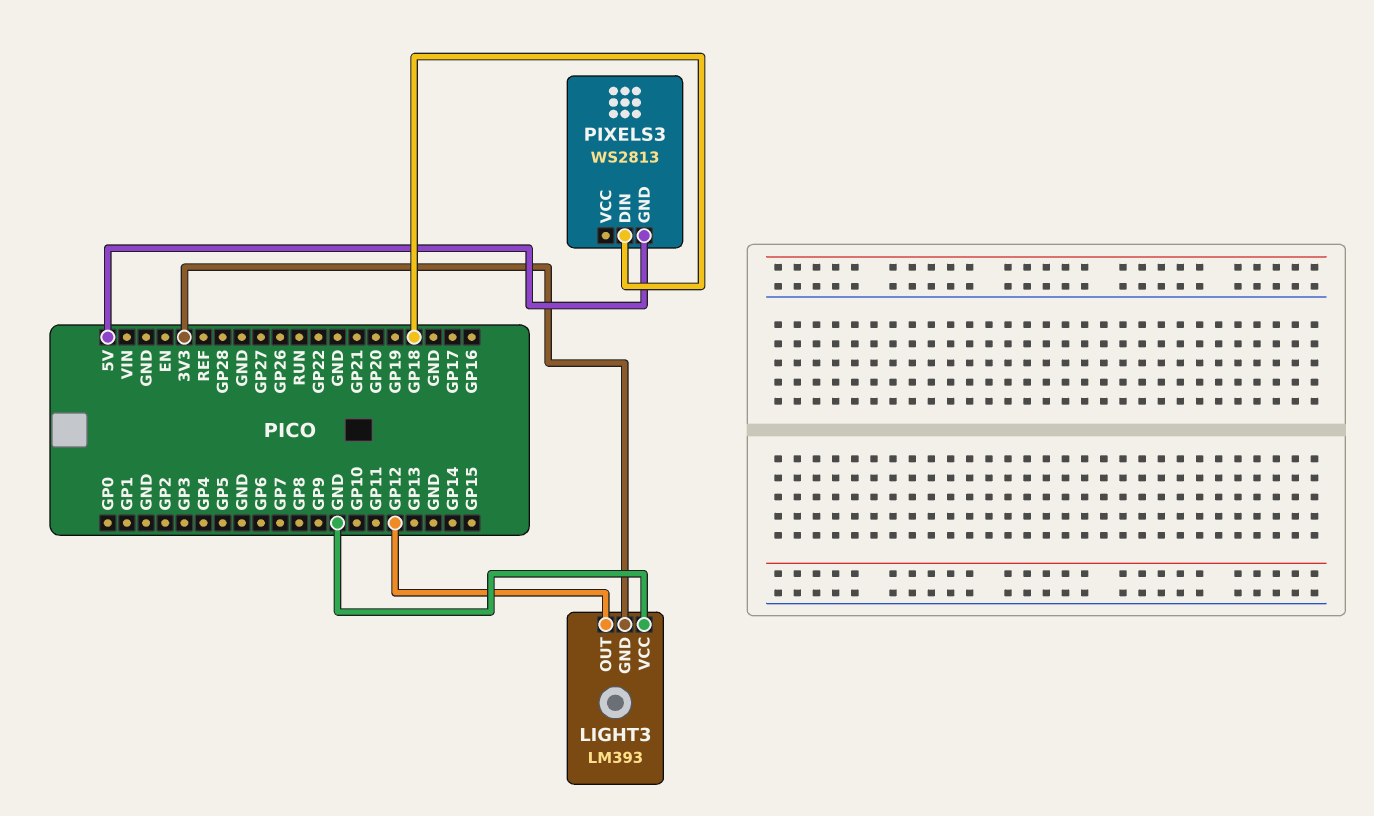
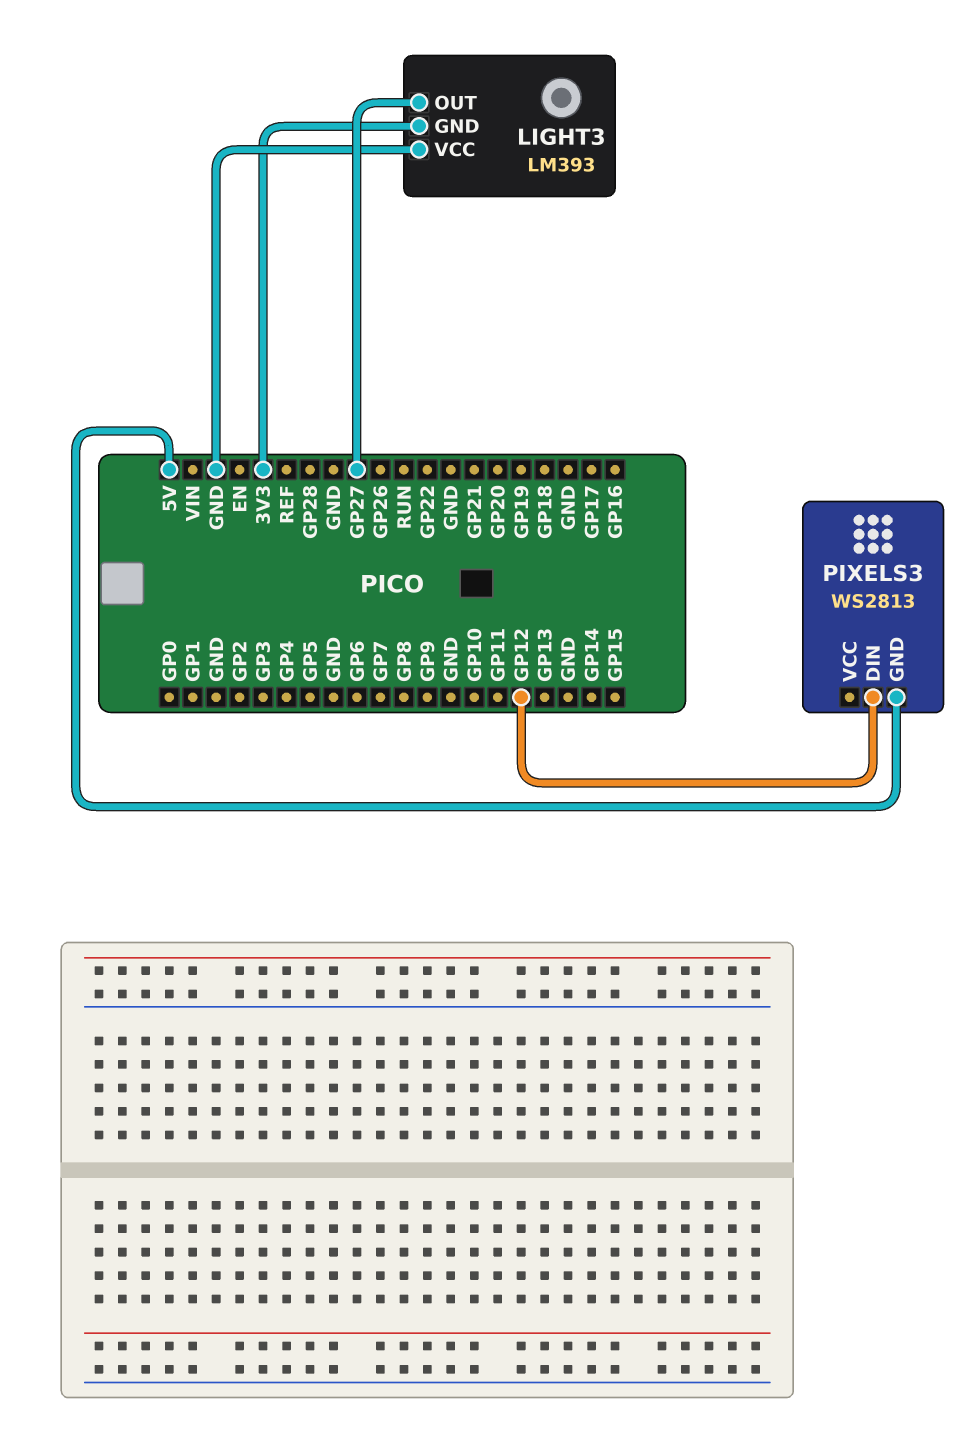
LIGHT3 pin OUT: GP12 -> GP27
PIXELS3 pin DIN: GP18 -> GP12

